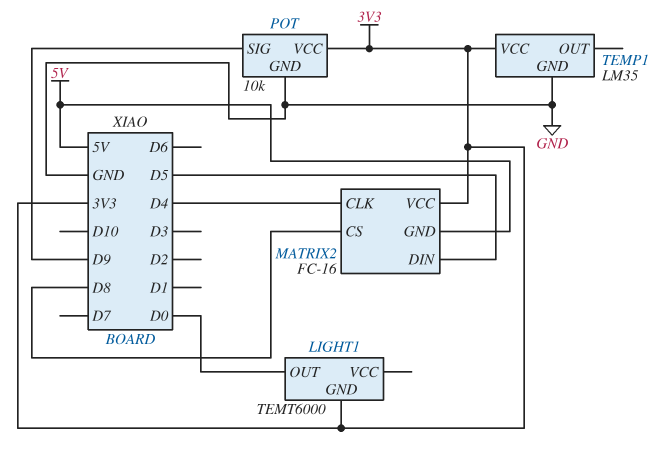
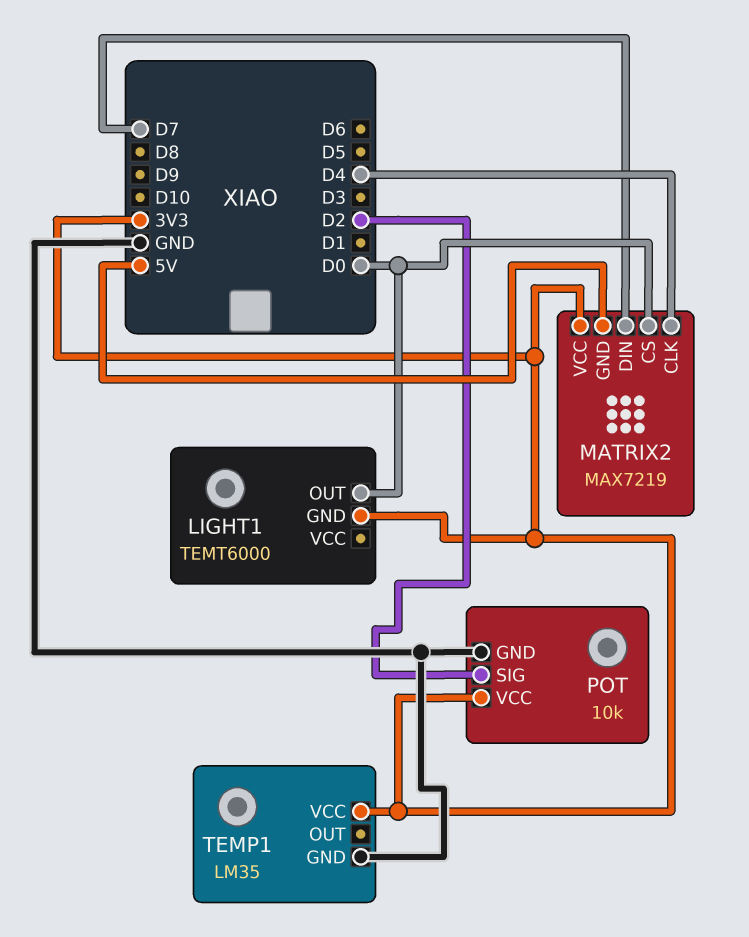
MATRIX2: FC-16 -> MAX7219
MATRIX2 pin CS: D8 -> D0
MATRIX2 pin DIN: D5 -> D7
POT pin SIG: D9 -> D2

